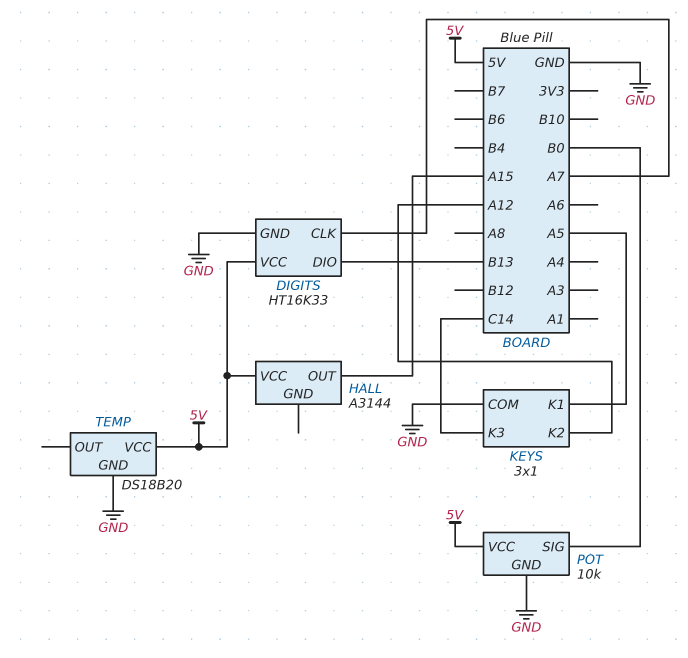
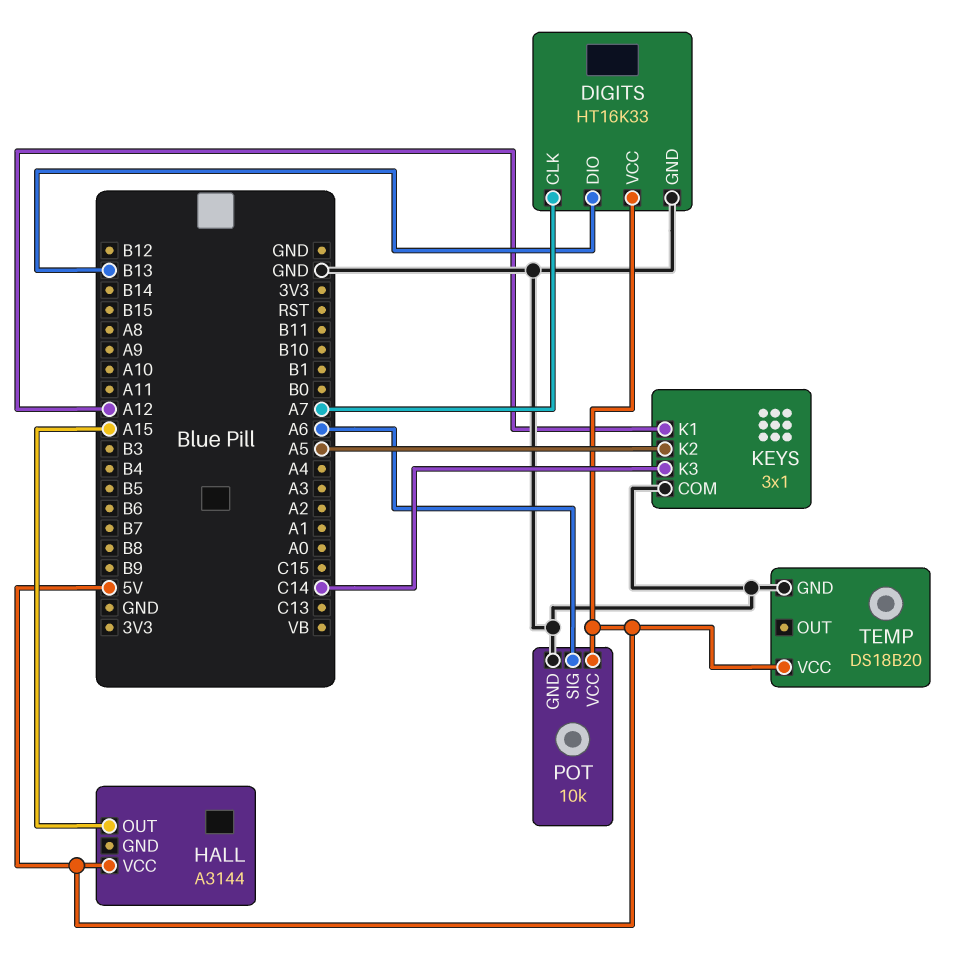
KEYS pin K1: A5 -> A12
KEYS pin K2: A12 -> A5
POT pin SIG: B0 -> A6

